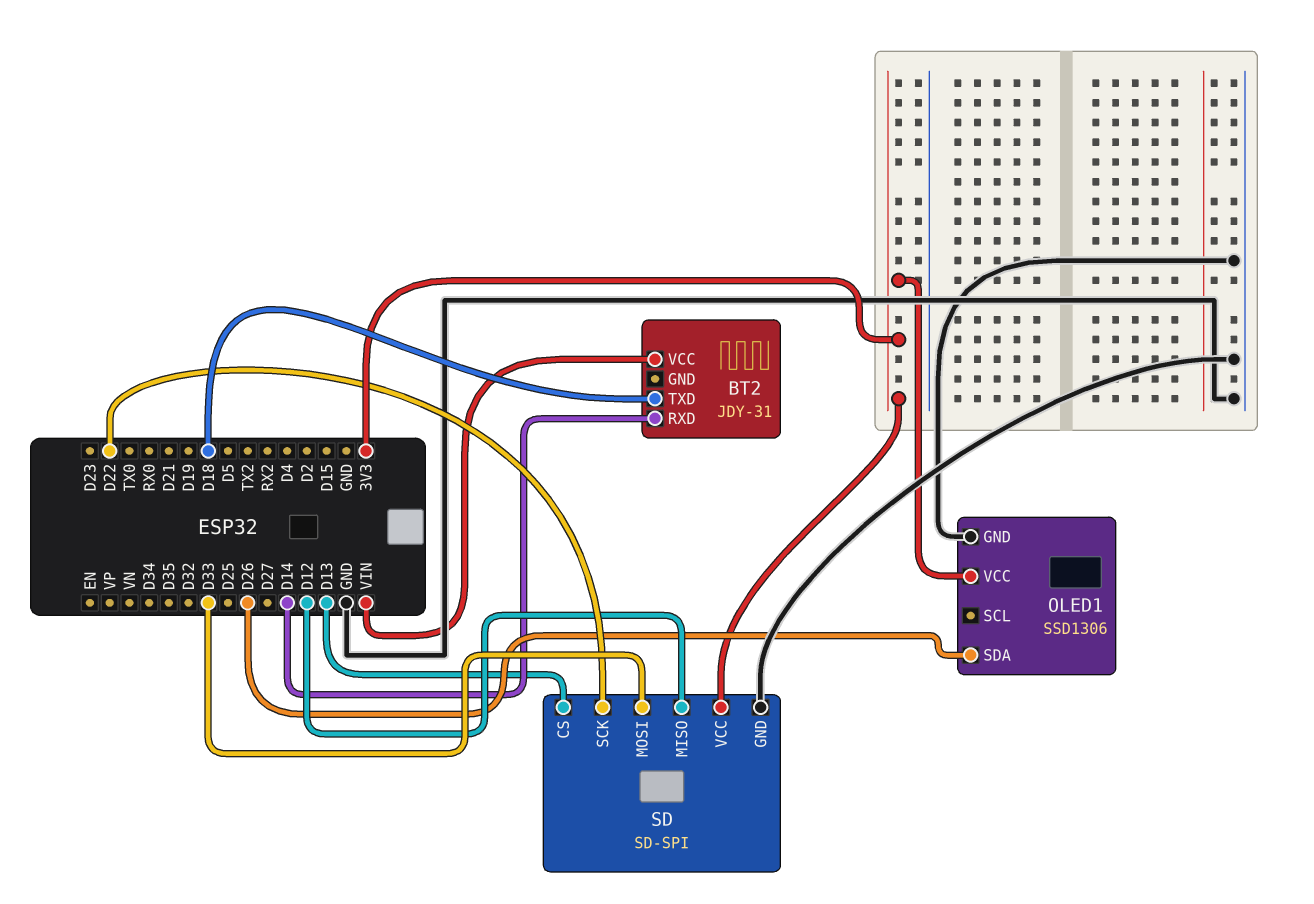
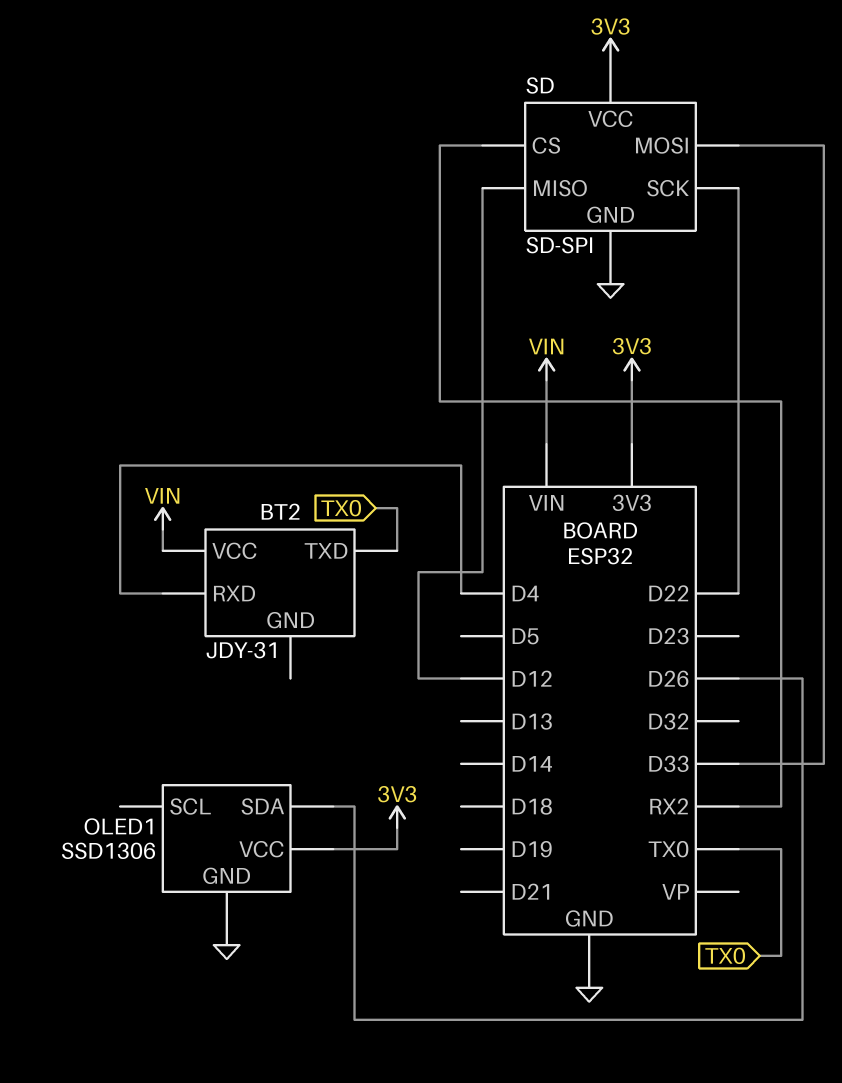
BT2 pin RXD: D14 -> D4
BT2 pin TXD: D18 -> TX0
SD pin CS: D13 -> RX2

